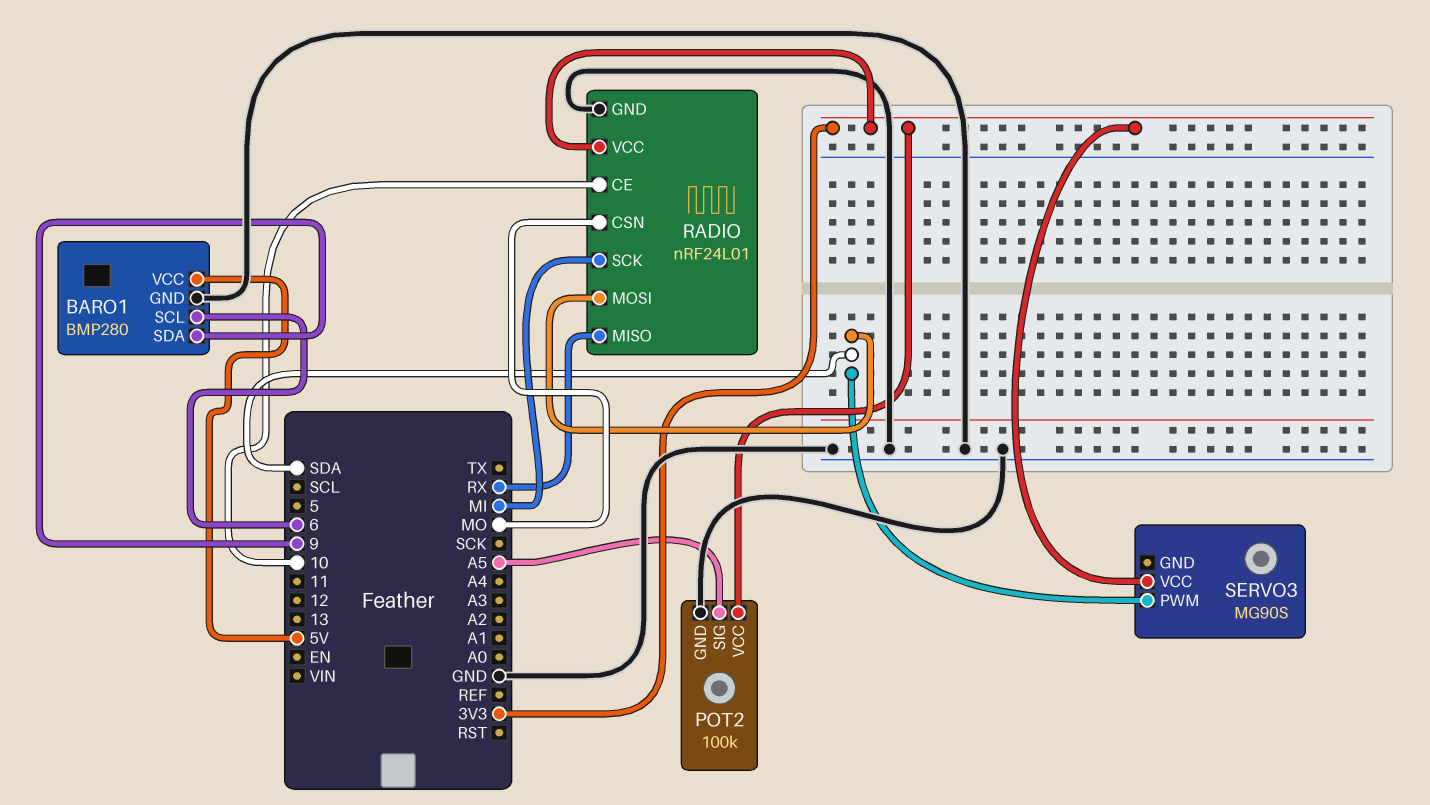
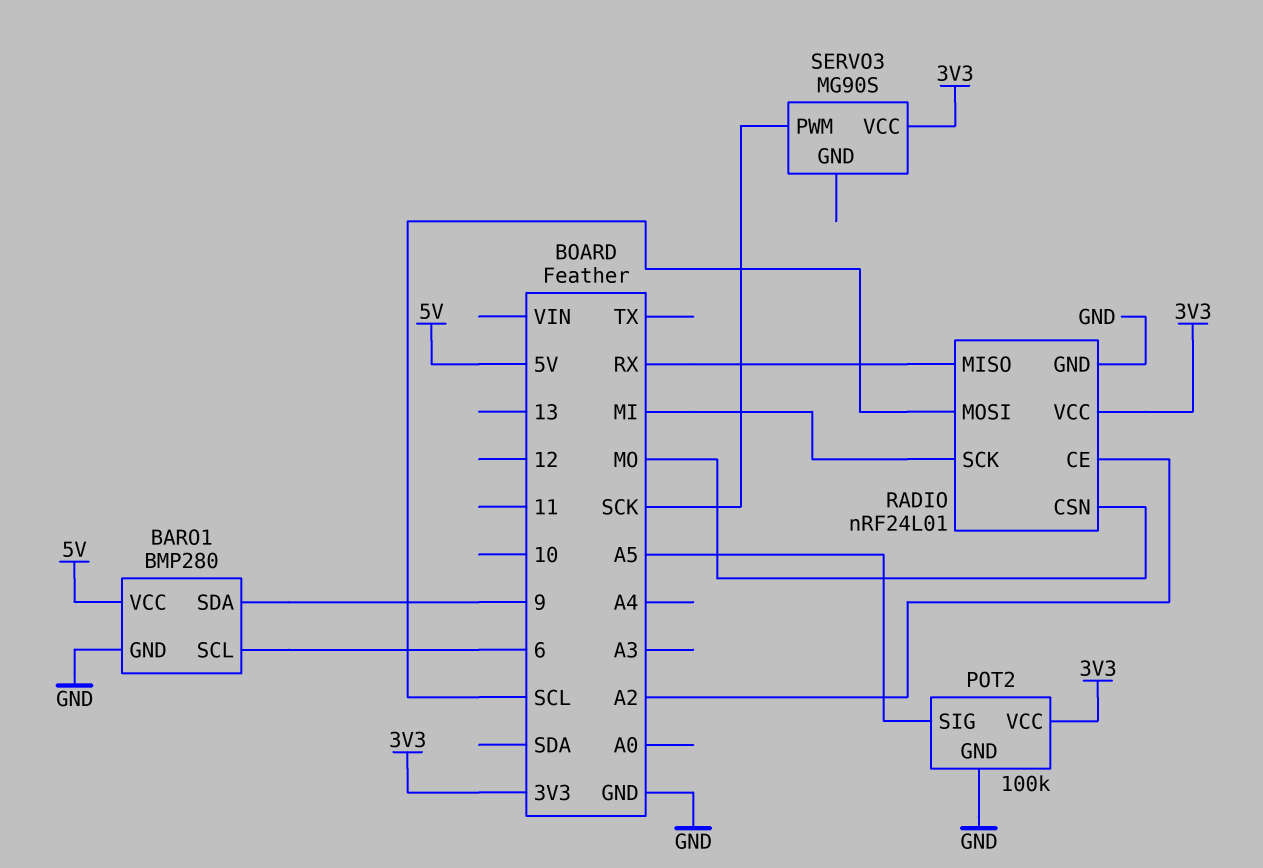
RADIO pin CE: 10 -> A2
RADIO pin MOSI: SDA -> SCL
SERVO3 pin PWM: SDA -> SCK

